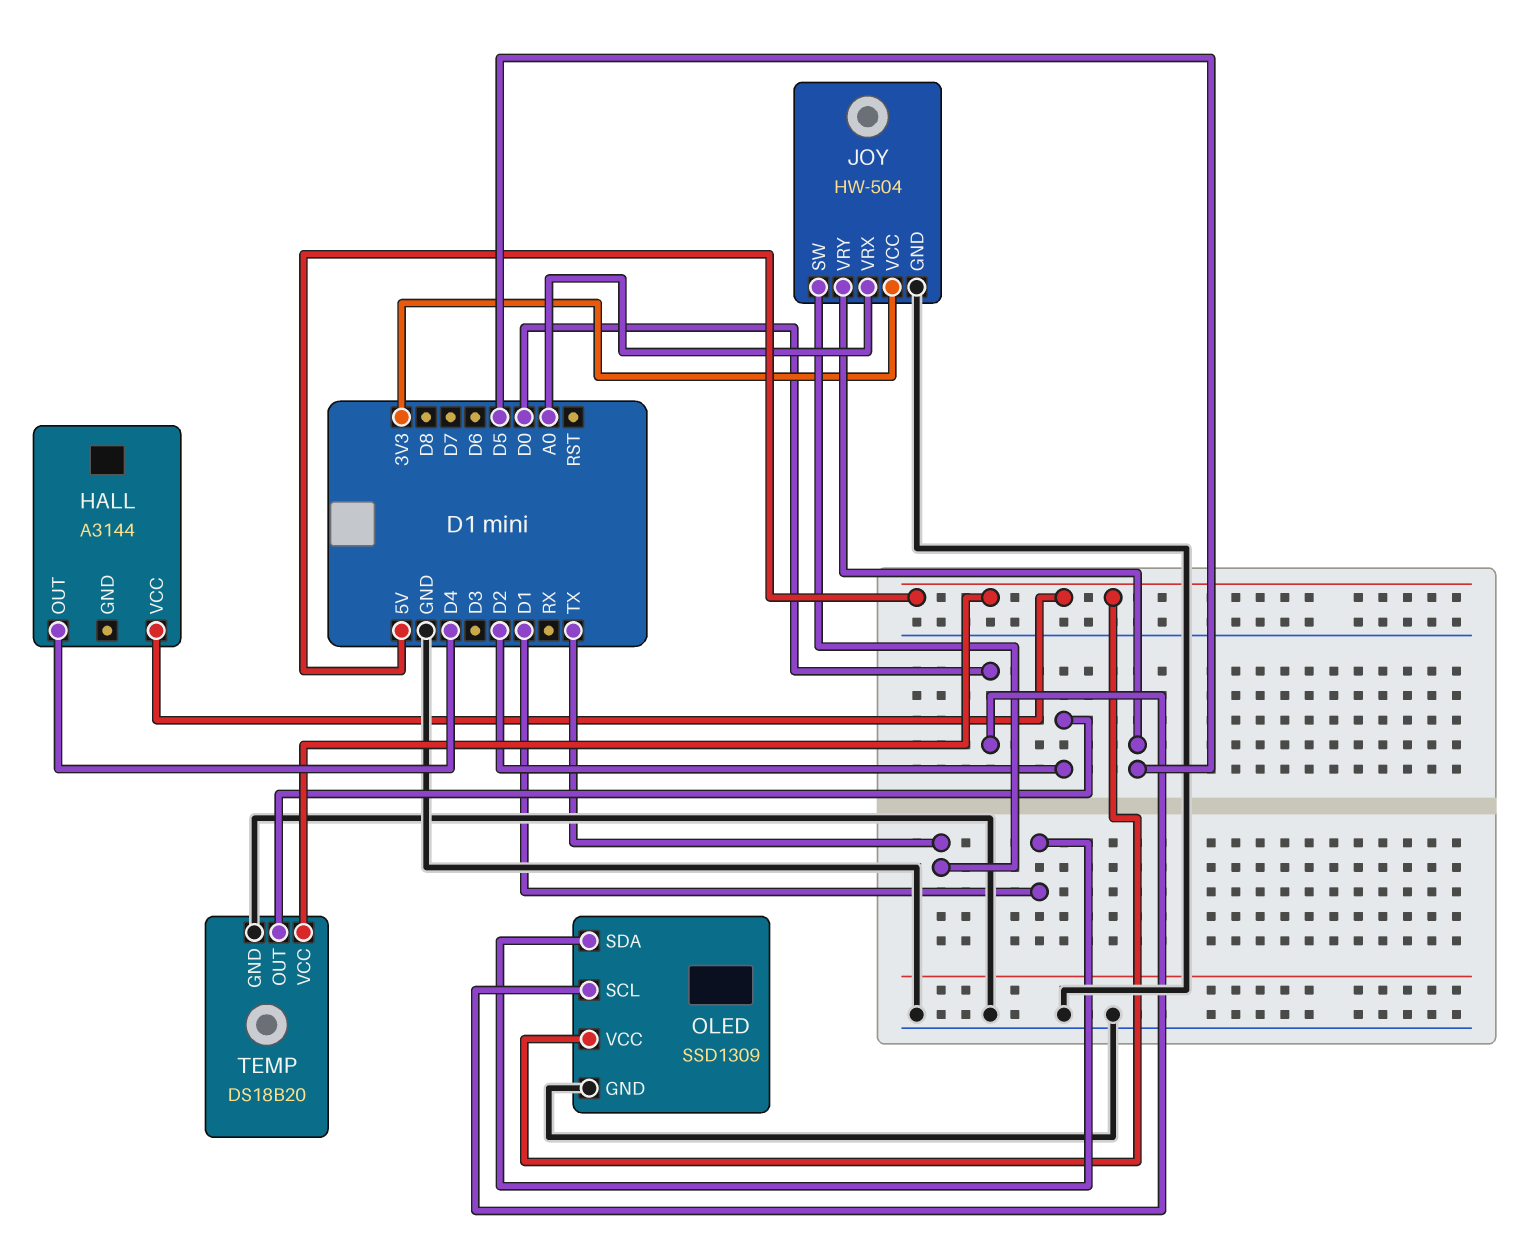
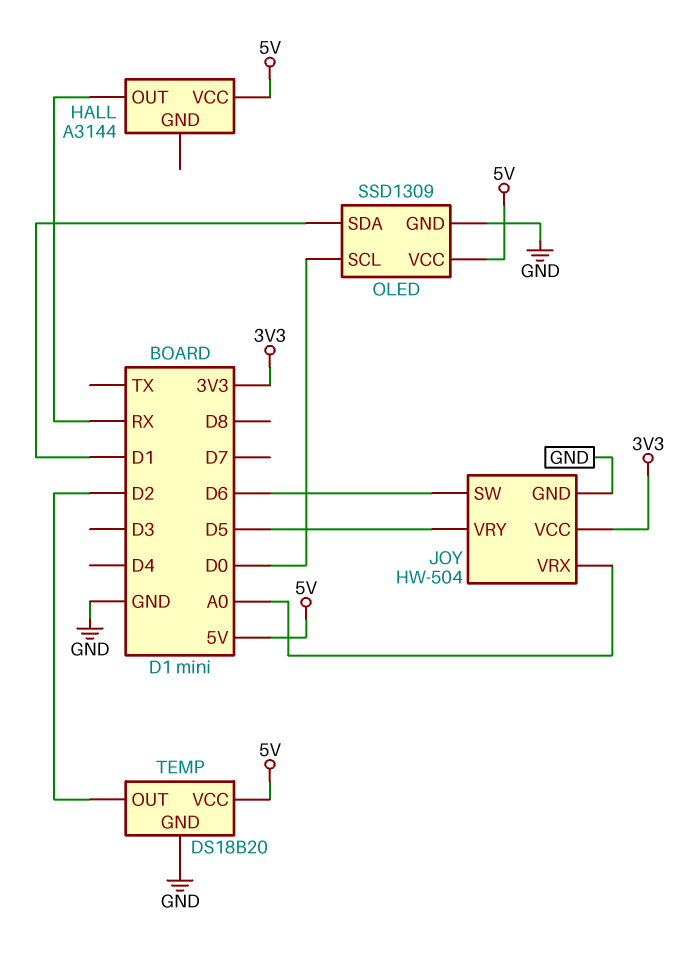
HALL pin OUT: D4 -> RX
JOY pin SW: TX -> D6

